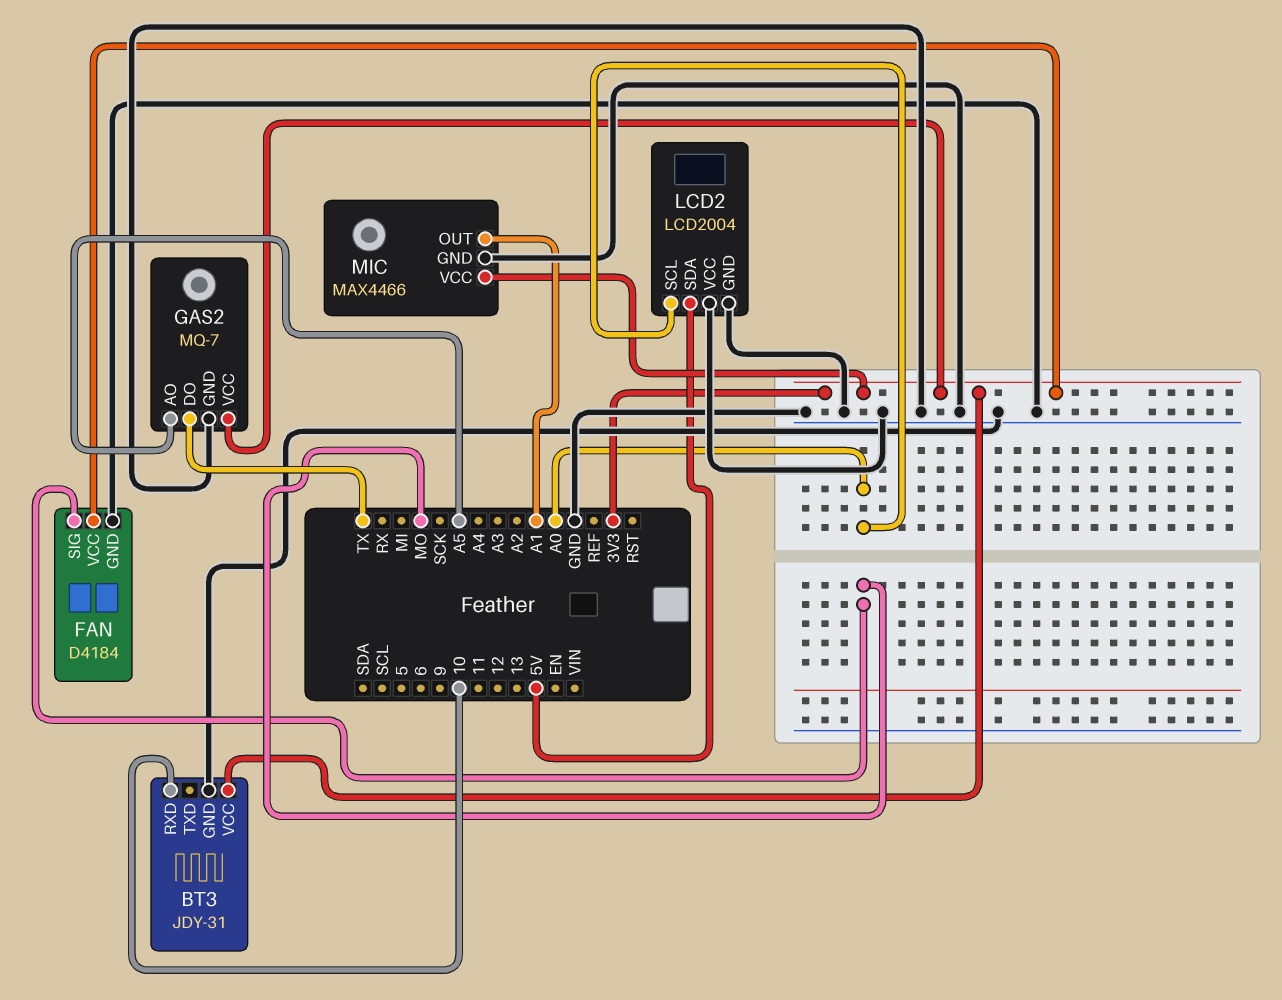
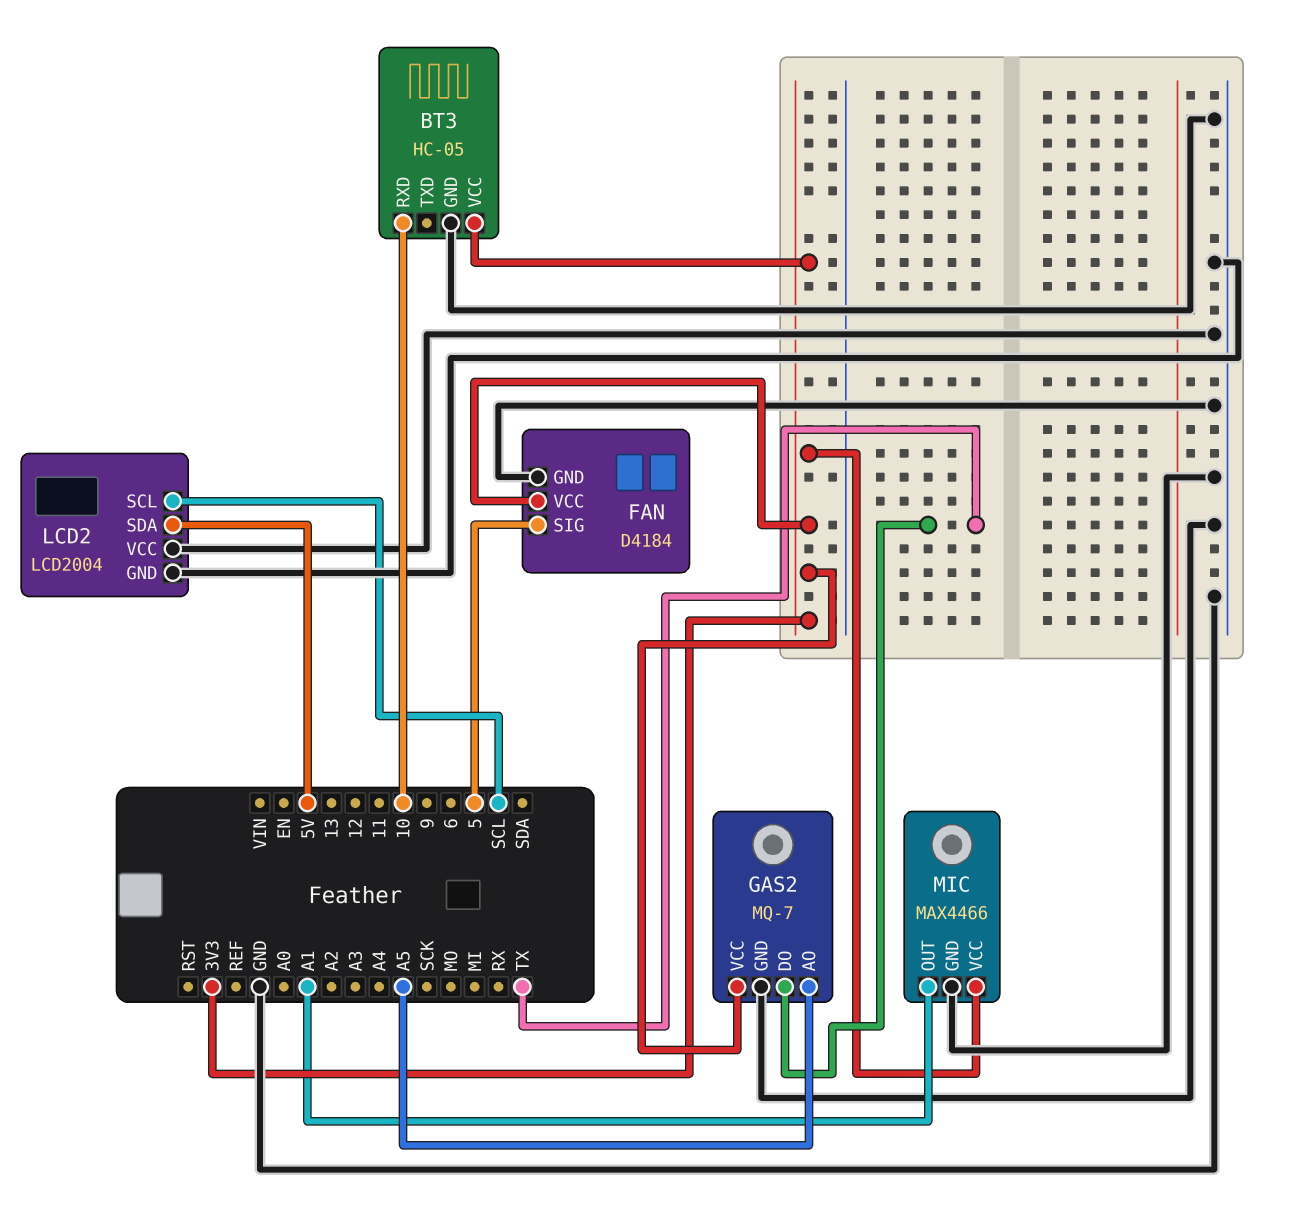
BT3: JDY-31 -> HC-05
FAN pin SIG: MO -> 5
LCD2 pin SCL: A0 -> SCL

